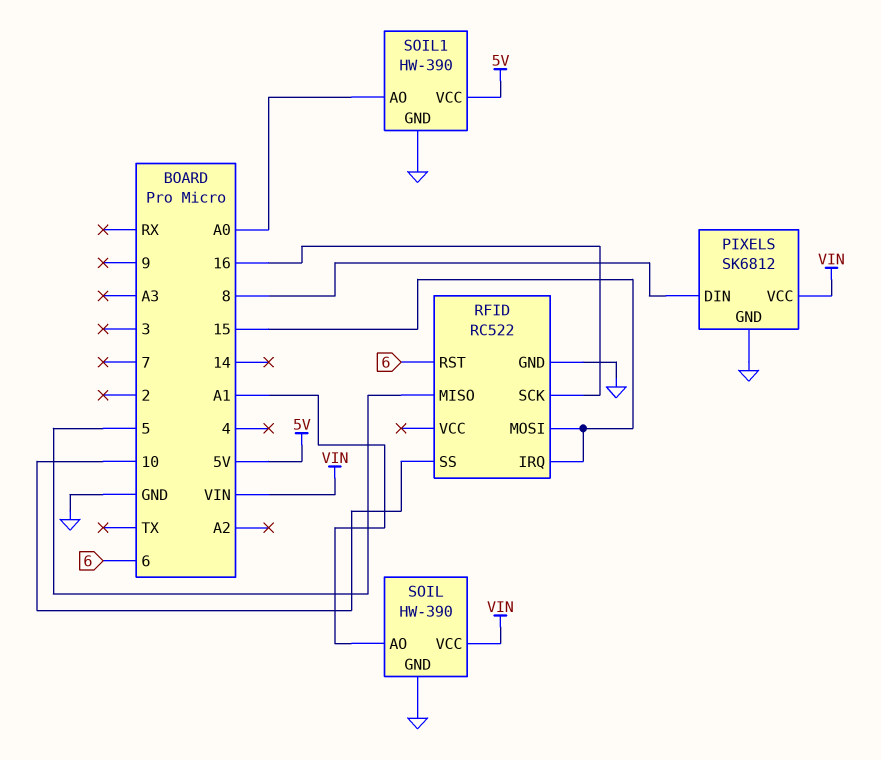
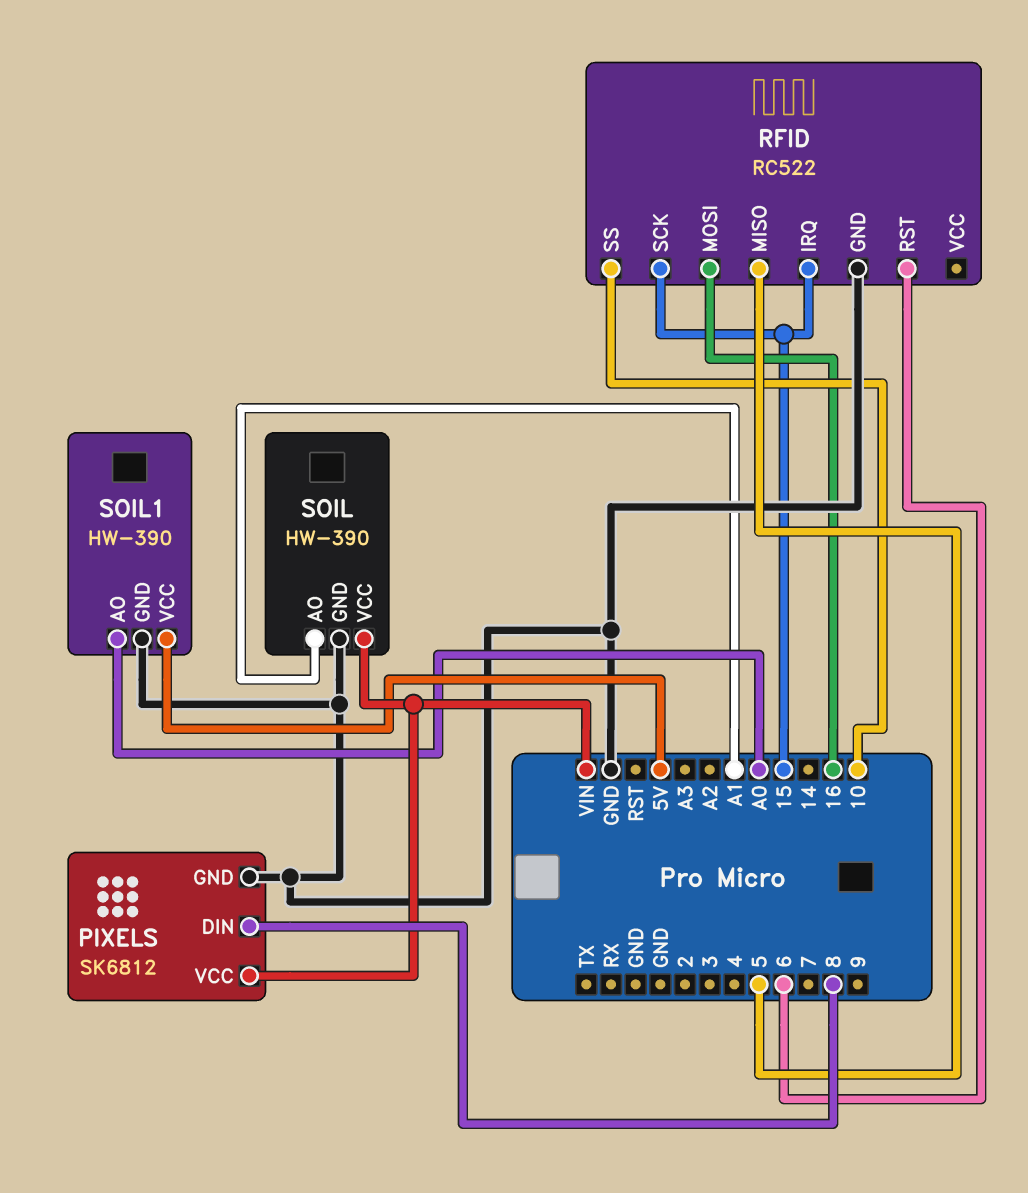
RFID pin MOSI: 15 -> 16
RFID pin SCK: 16 -> 15

